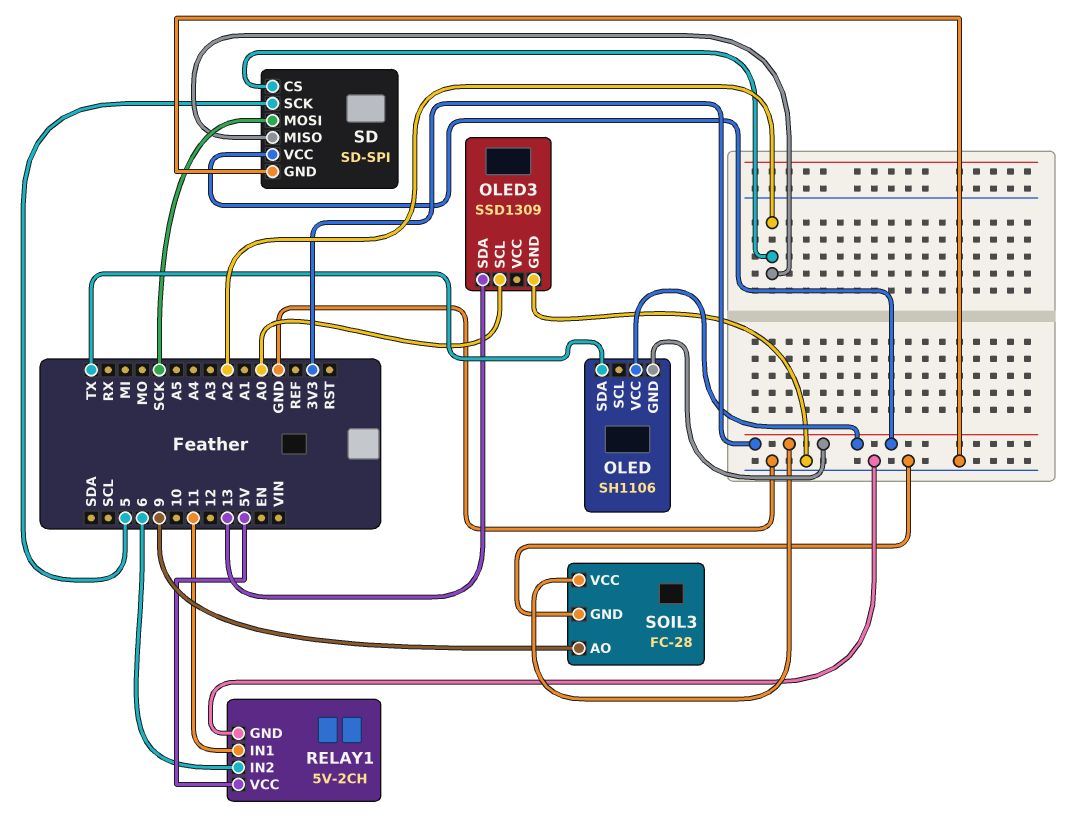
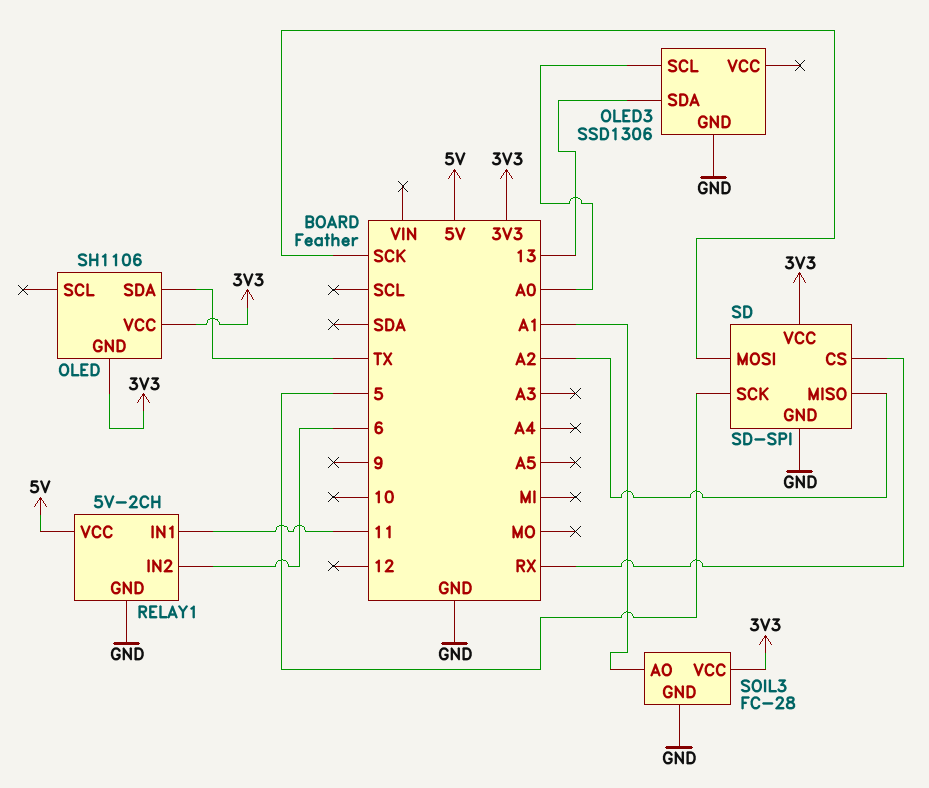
OLED3: SSD1309 -> SSD1306
SD pin CS: A2 -> RX
SOIL3 pin AO: 9 -> A1

